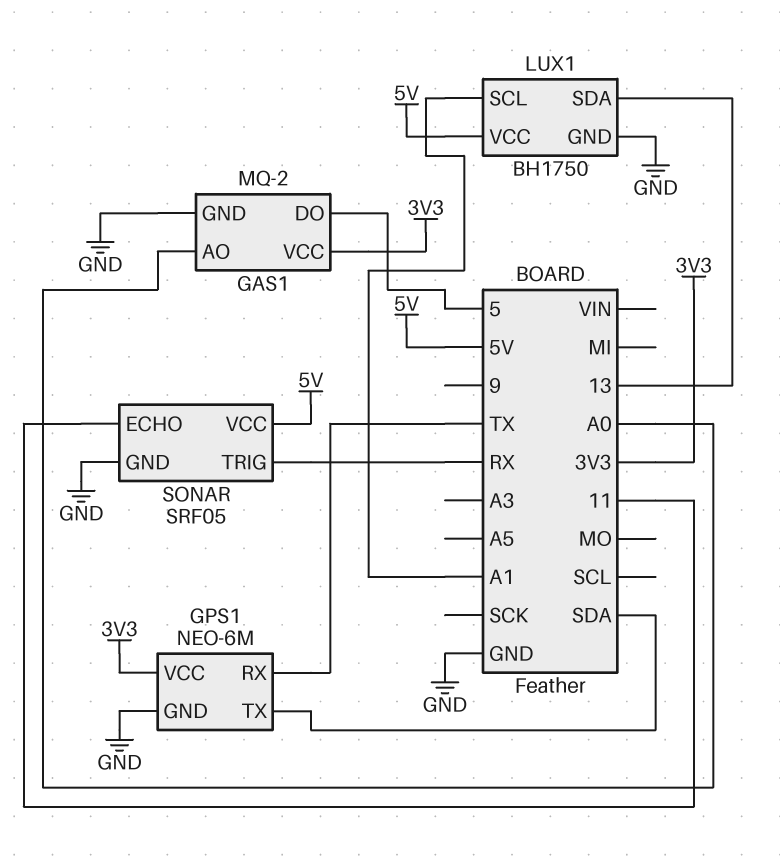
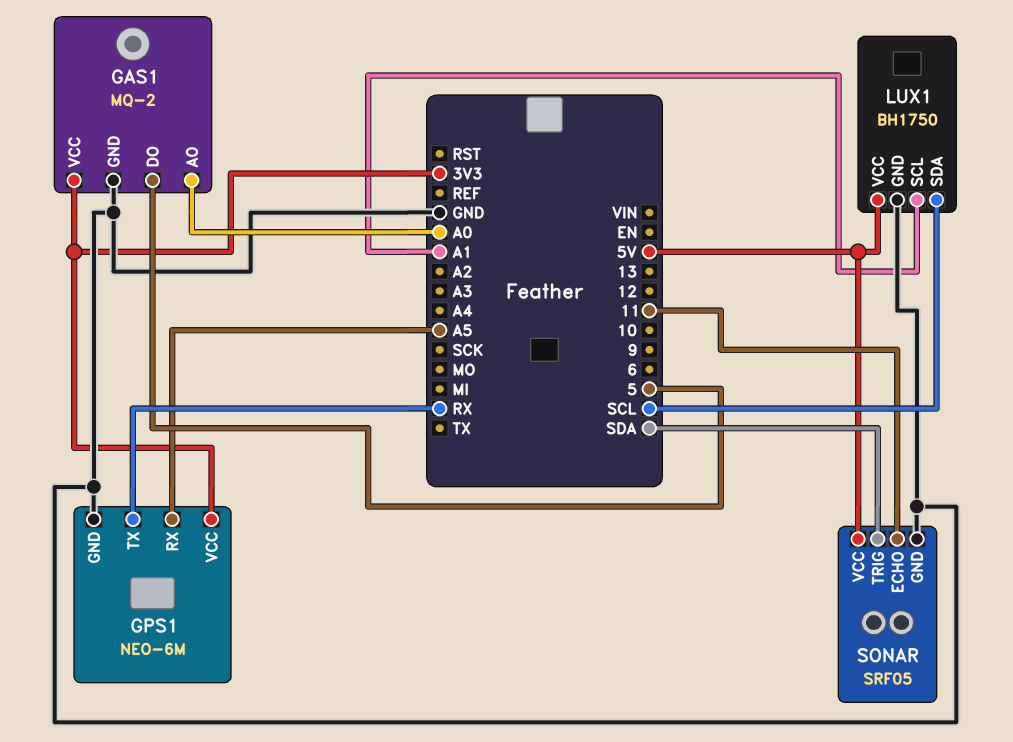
GPS1 pin RX: TX -> A5
GPS1 pin TX: SDA -> RX
LUX1 pin SDA: 13 -> SCL
SONAR pin TRIG: RX -> SDA

